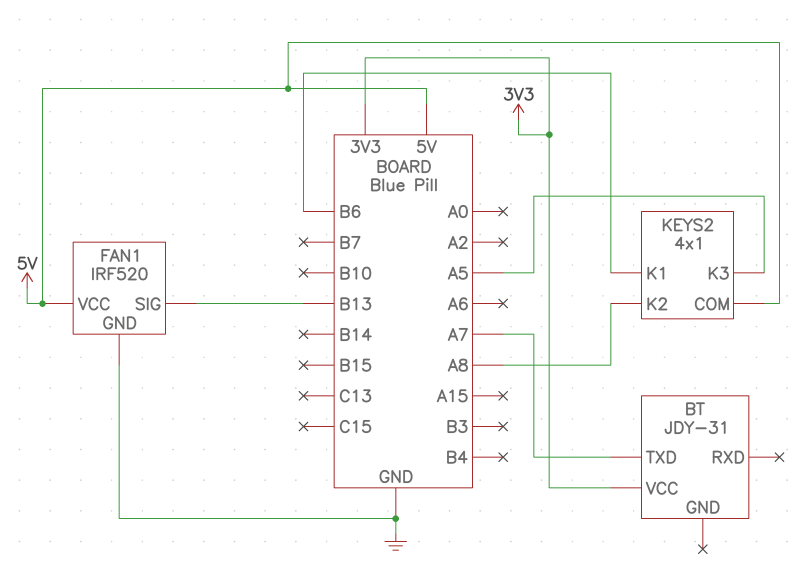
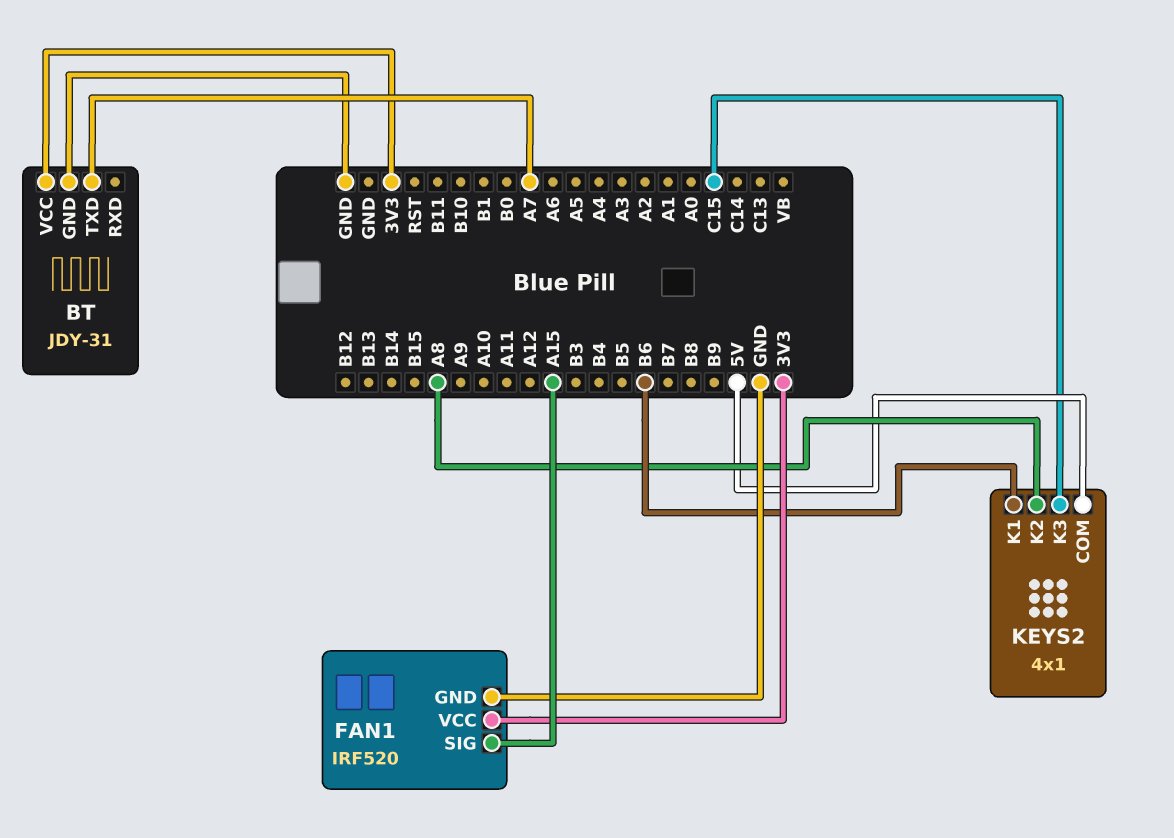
BT pin GND: none -> GND
FAN1 pin SIG: B13 -> A15
FAN1 pin VCC: 5V -> 3V3
KEYS2 pin K3: A5 -> C15

